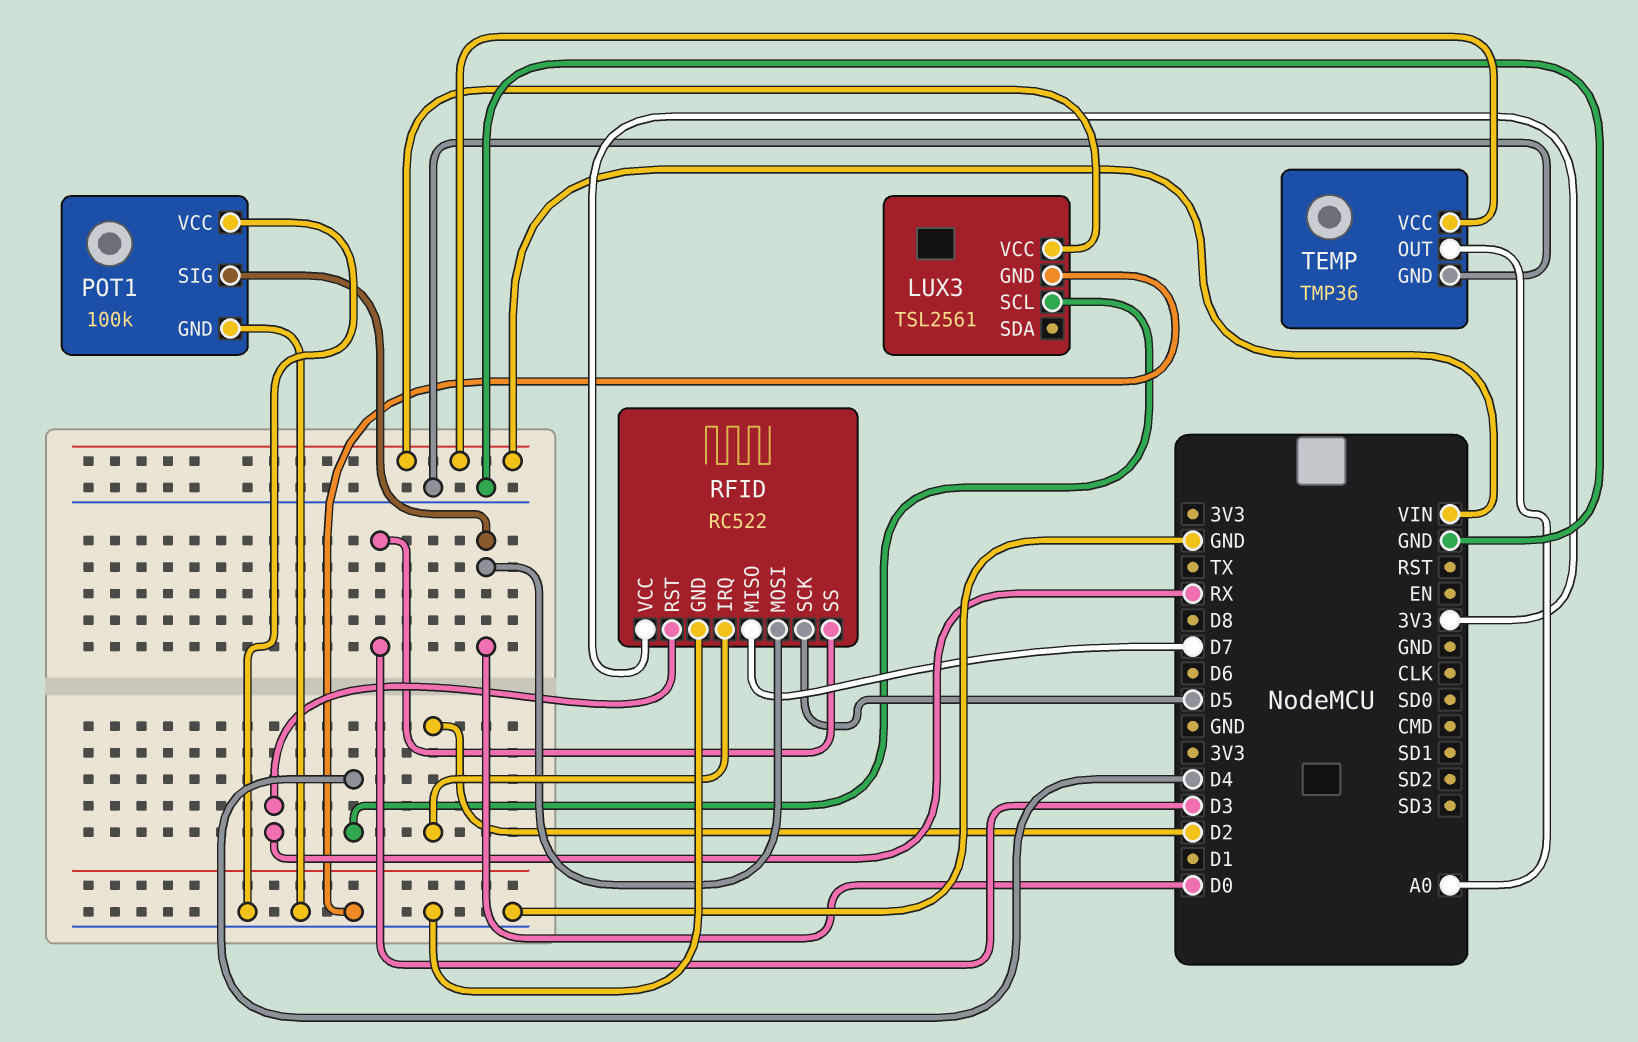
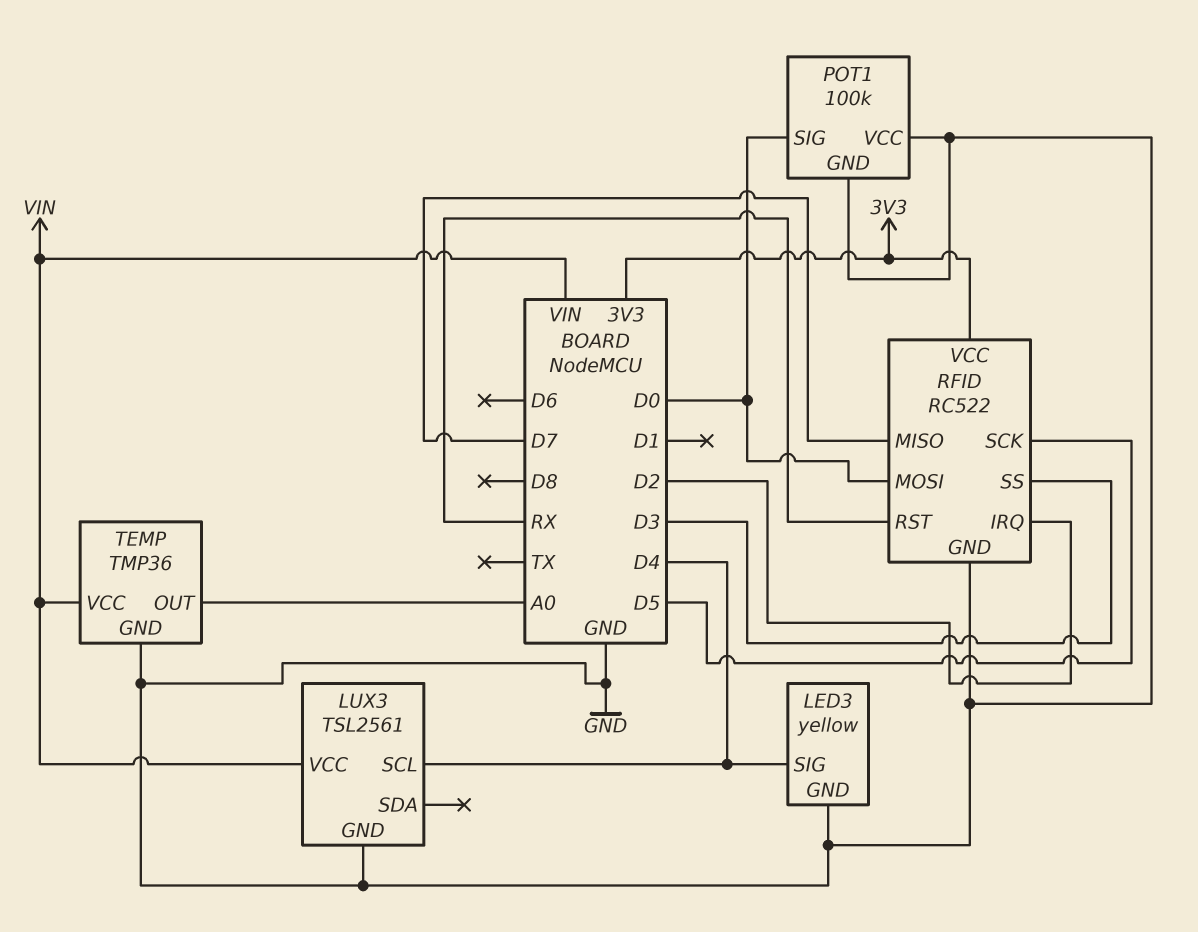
LED3: none -> yellow
LED3 pin GND: none -> GND
LED3 pin SIG: none -> D4

